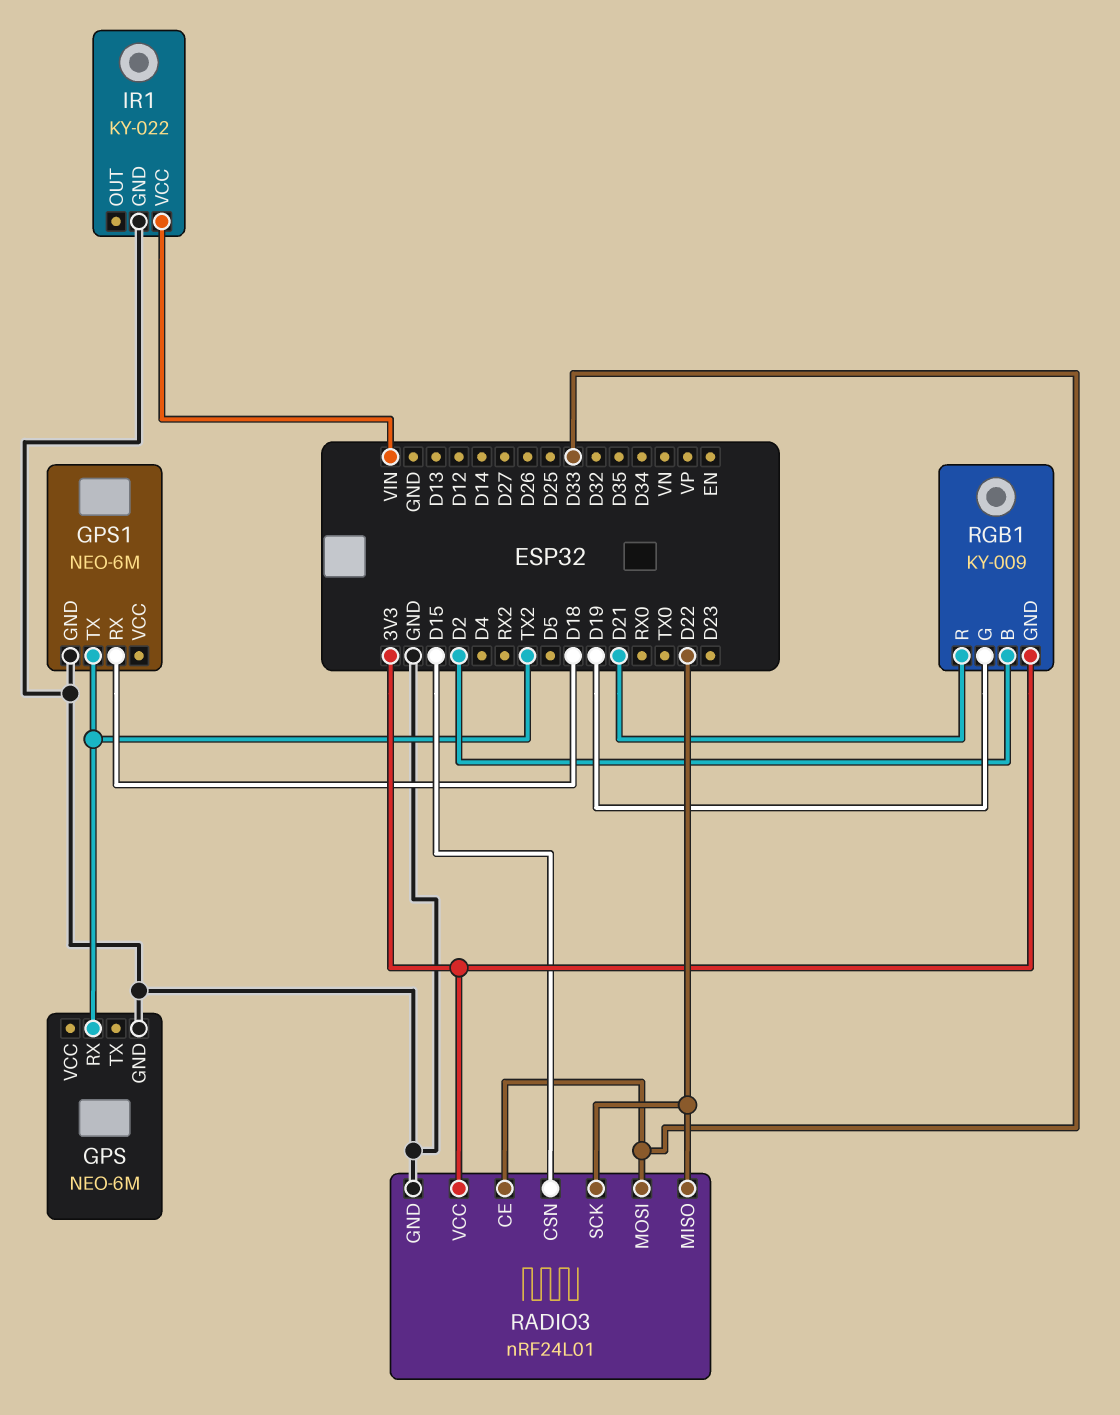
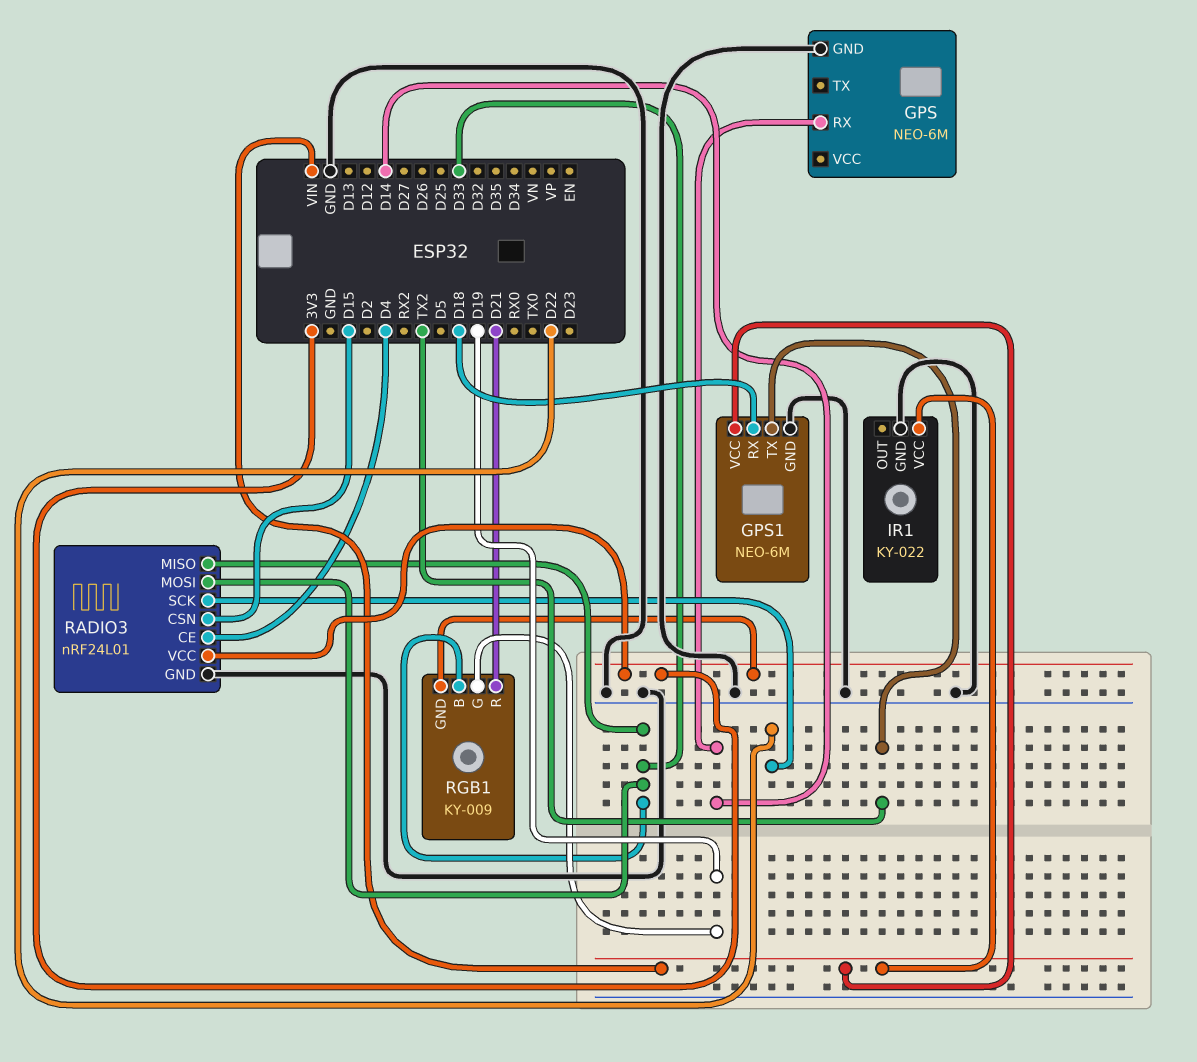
GPS pin RX: TX2 -> D14
GPS1 pin VCC: none -> VIN
RADIO3 pin CE: D33 -> D4
RADIO3 pin MISO: D22 -> D33
RGB1 pin B: D2 -> D33

